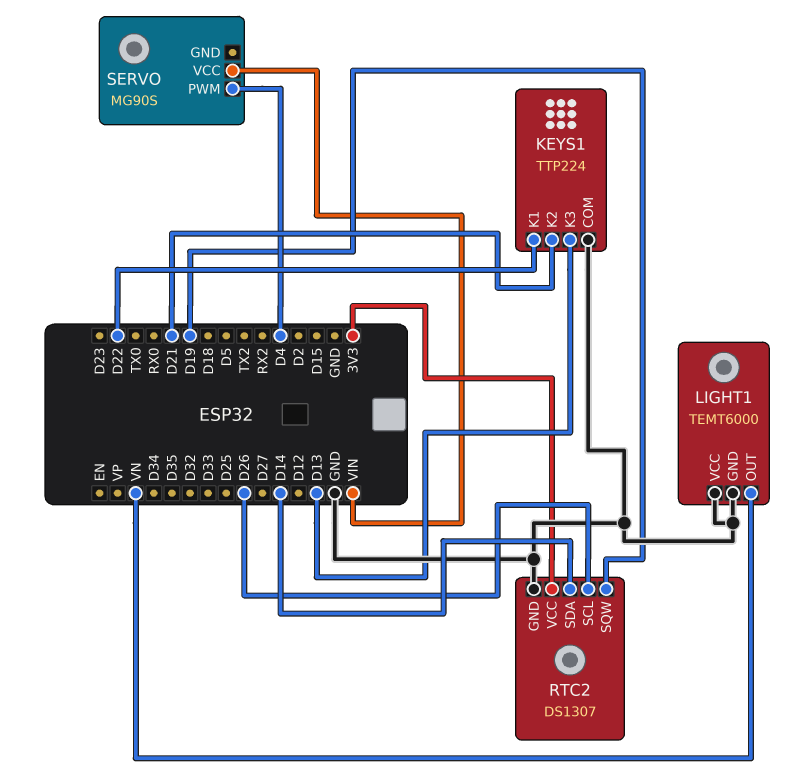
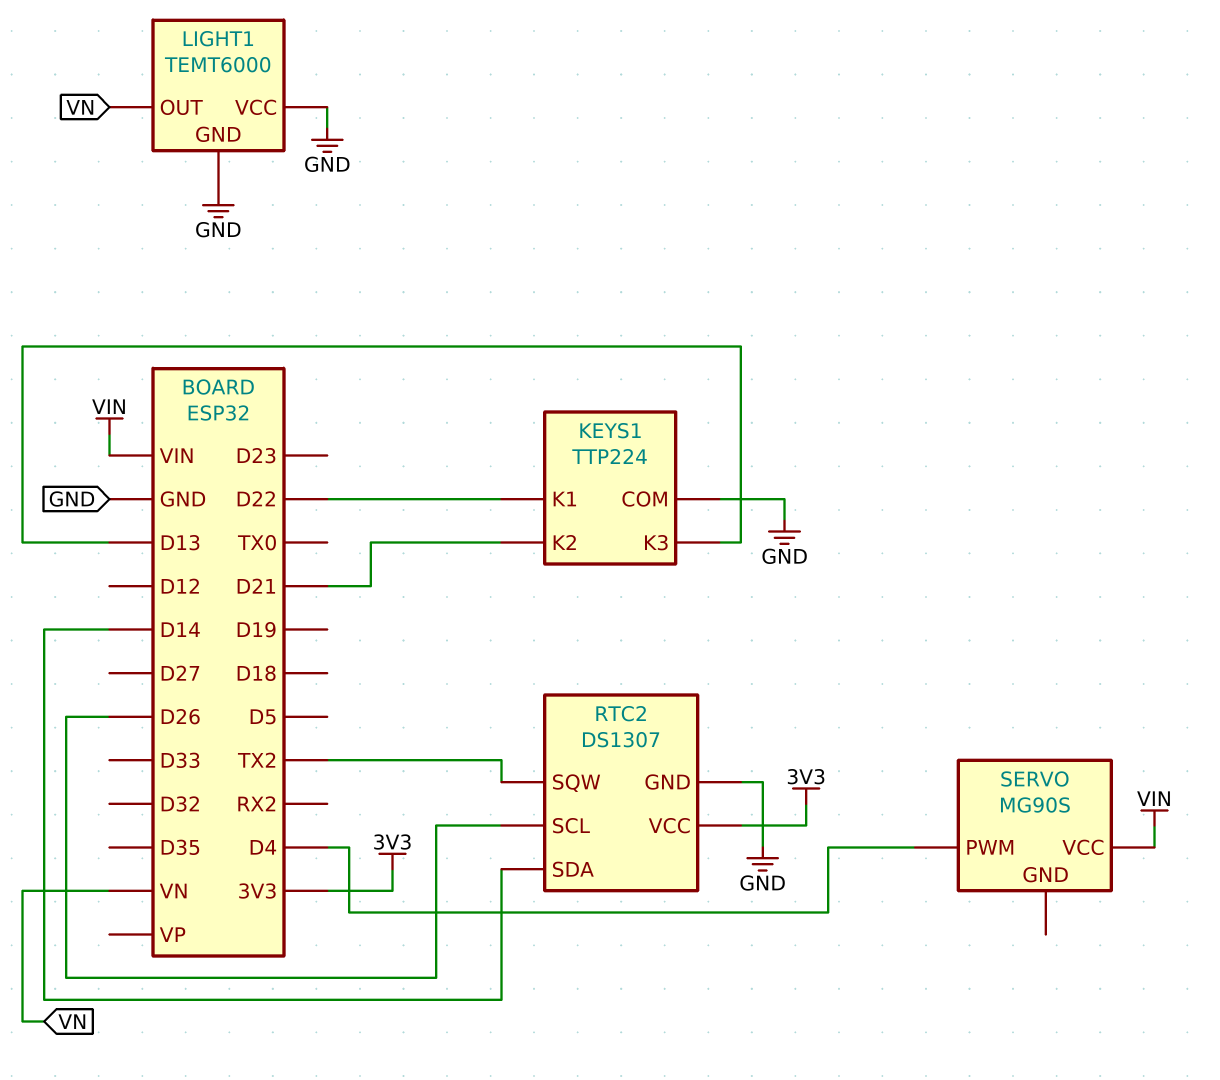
RTC2 pin SQW: D19 -> TX2

